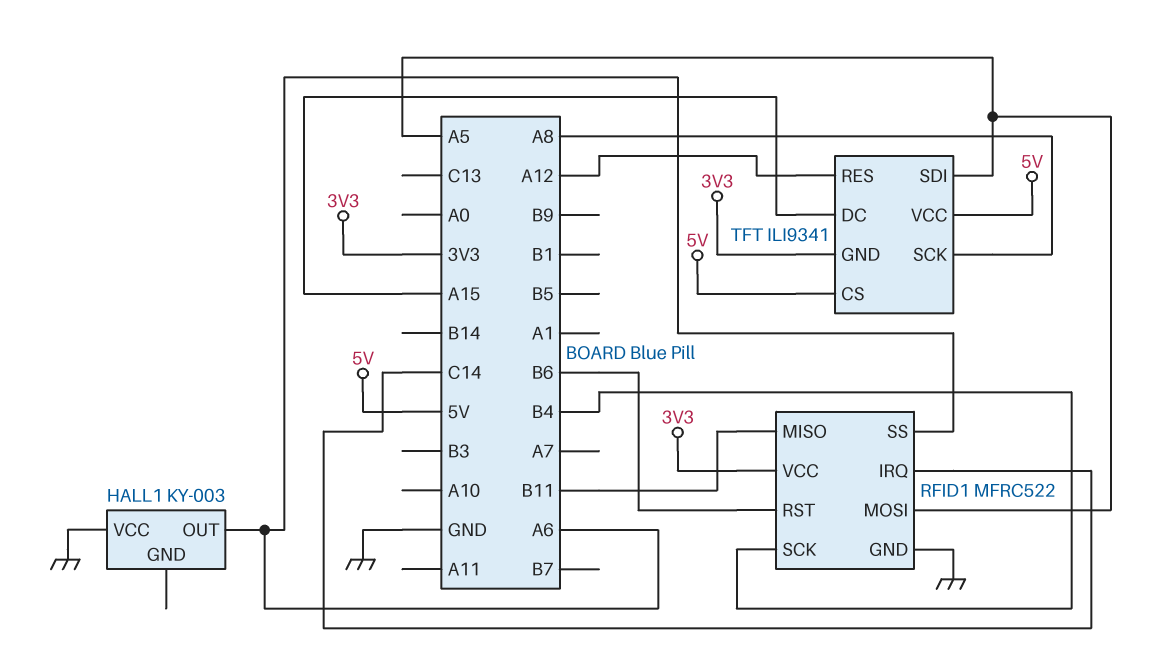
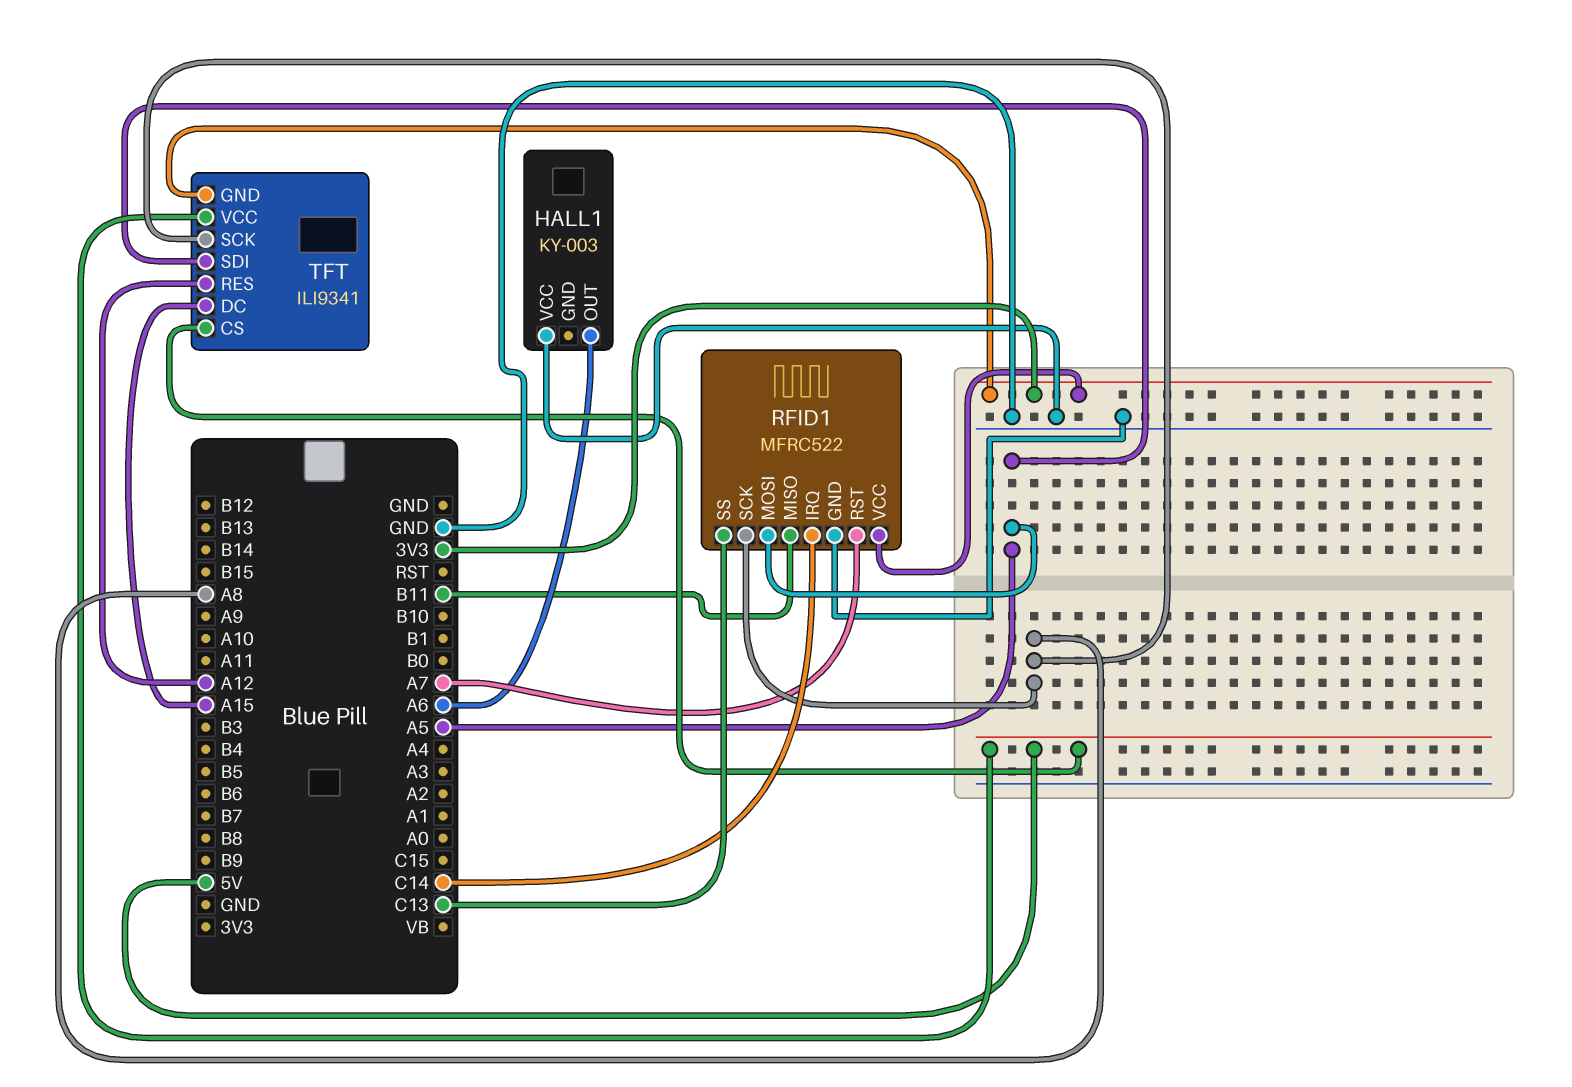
RFID1 pin RST: B6 -> A7
RFID1 pin SCK: B4 -> A8
RFID1 pin SS: A6 -> C13

